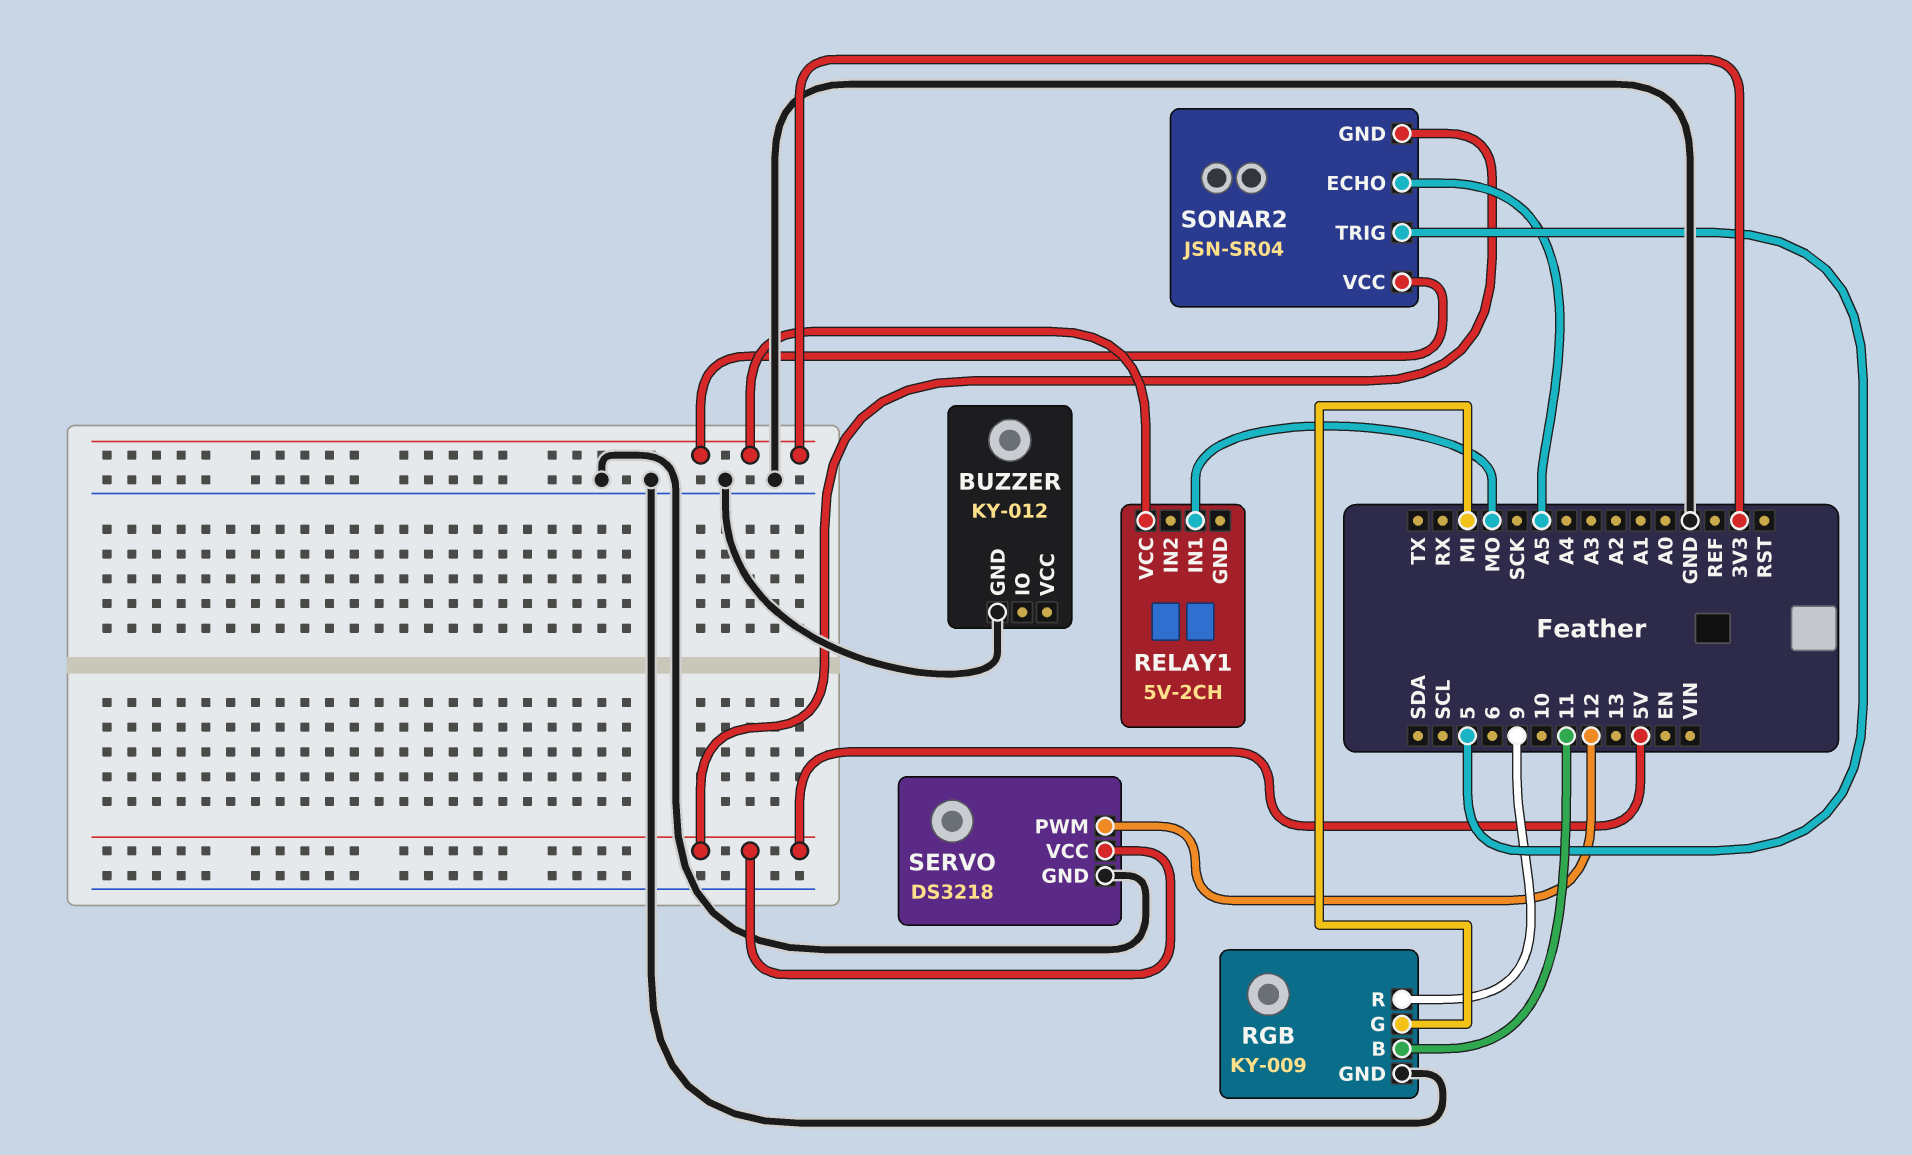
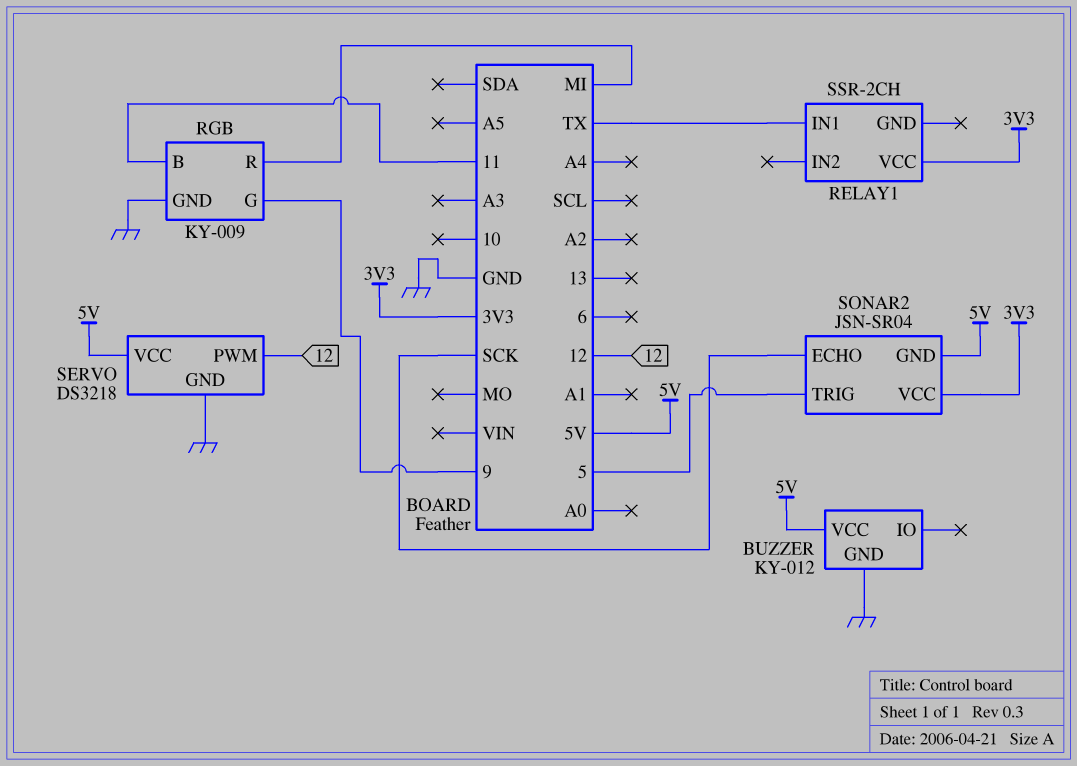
BUZZER pin VCC: none -> 5V
RELAY1: 5V-2CH -> SSR-2CH
RELAY1 pin IN1: MO -> TX
RGB pin G: MI -> 9
RGB pin R: 9 -> MI
SONAR2 pin ECHO: A5 -> SCK

